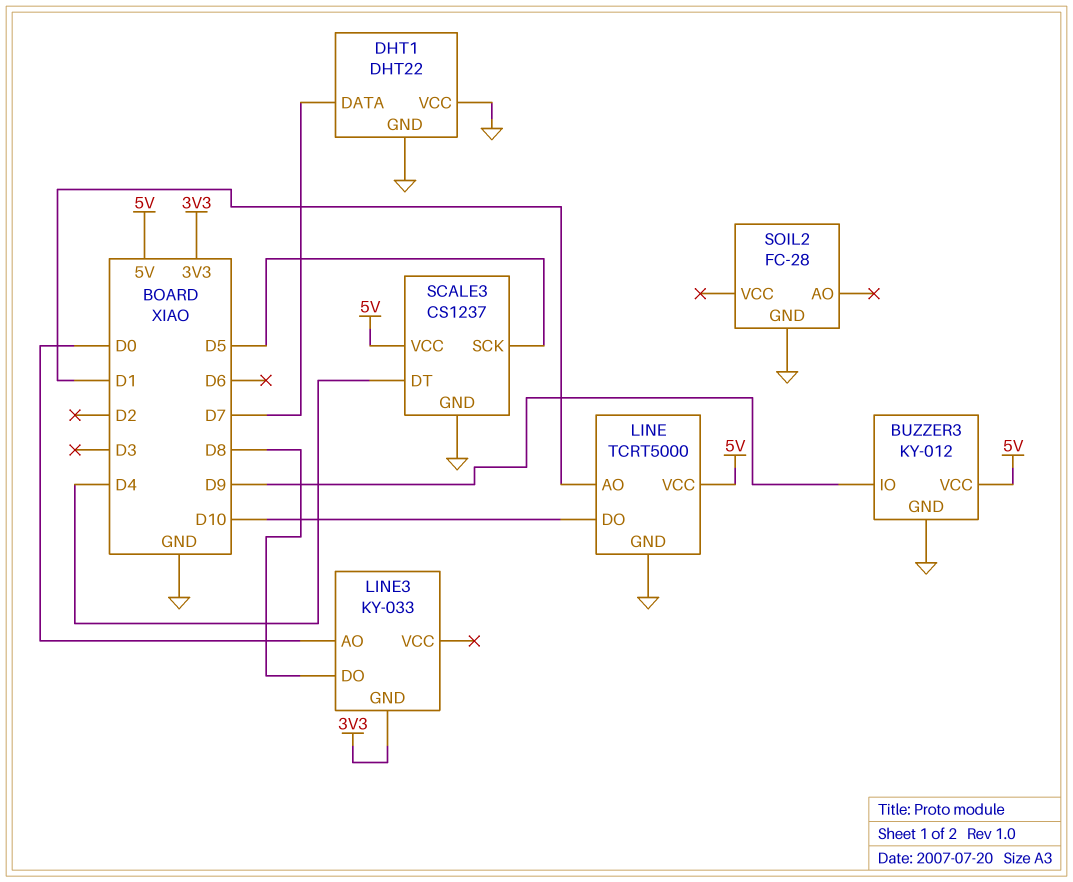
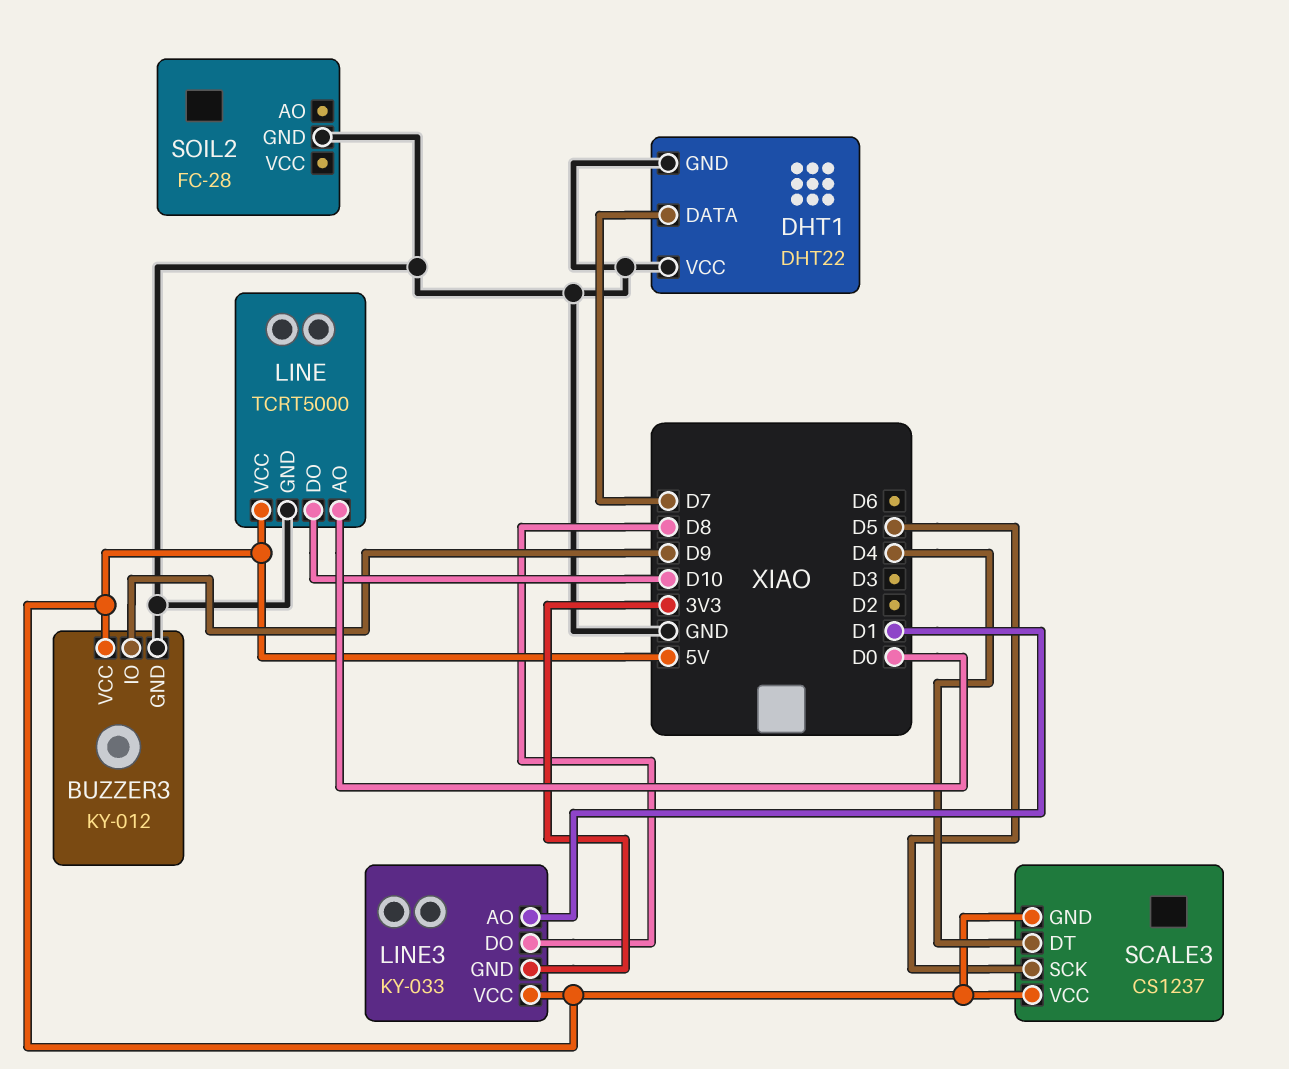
LINE pin AO: D1 -> D0
LINE3 pin AO: D0 -> D1
LINE3 pin VCC: none -> 5V
SCALE3 pin GND: GND -> 5V

